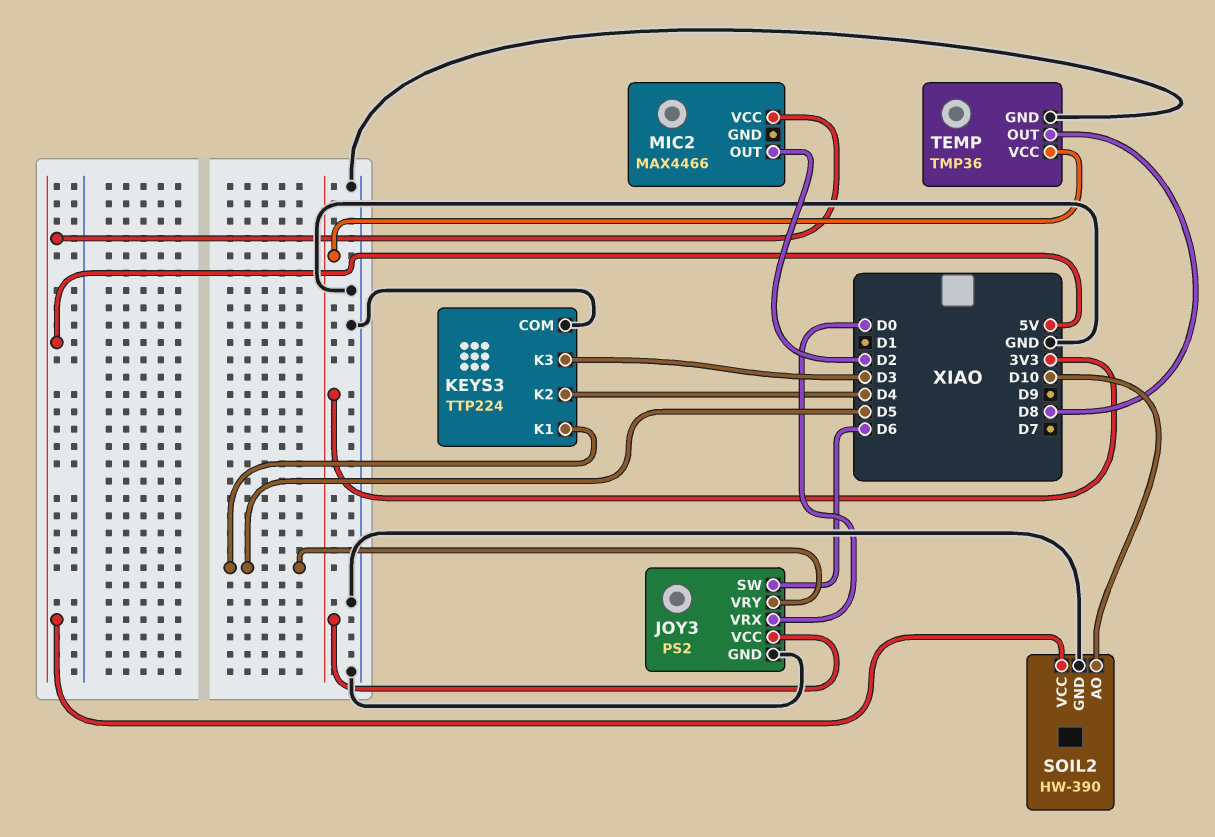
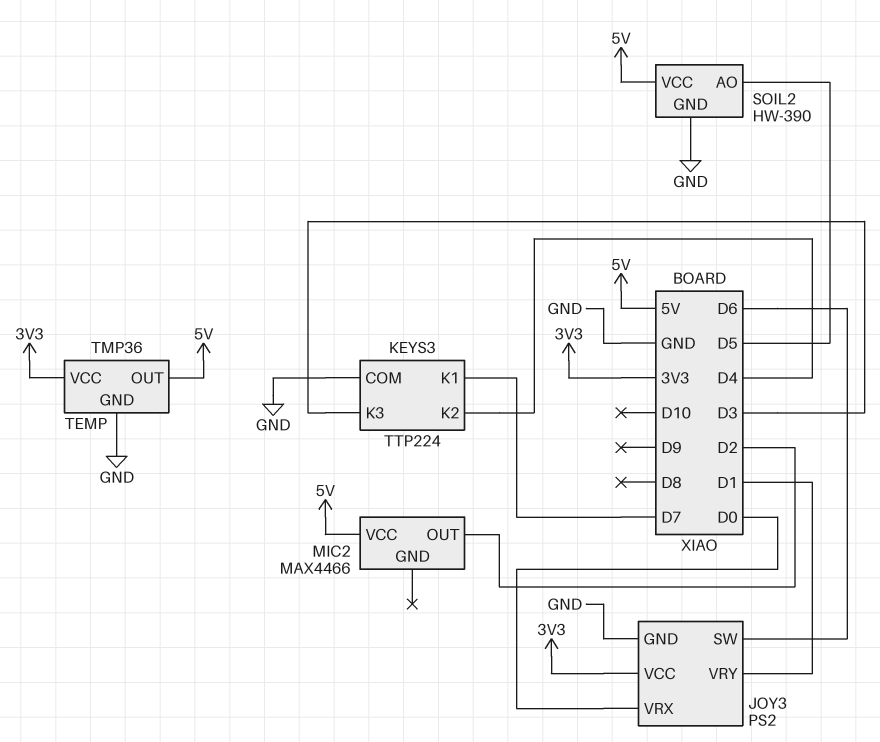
JOY3 pin VRY: D5 -> D1
KEYS3 pin K1: D5 -> D7
SOIL2 pin AO: D10 -> D5
TEMP pin OUT: D8 -> 5V

